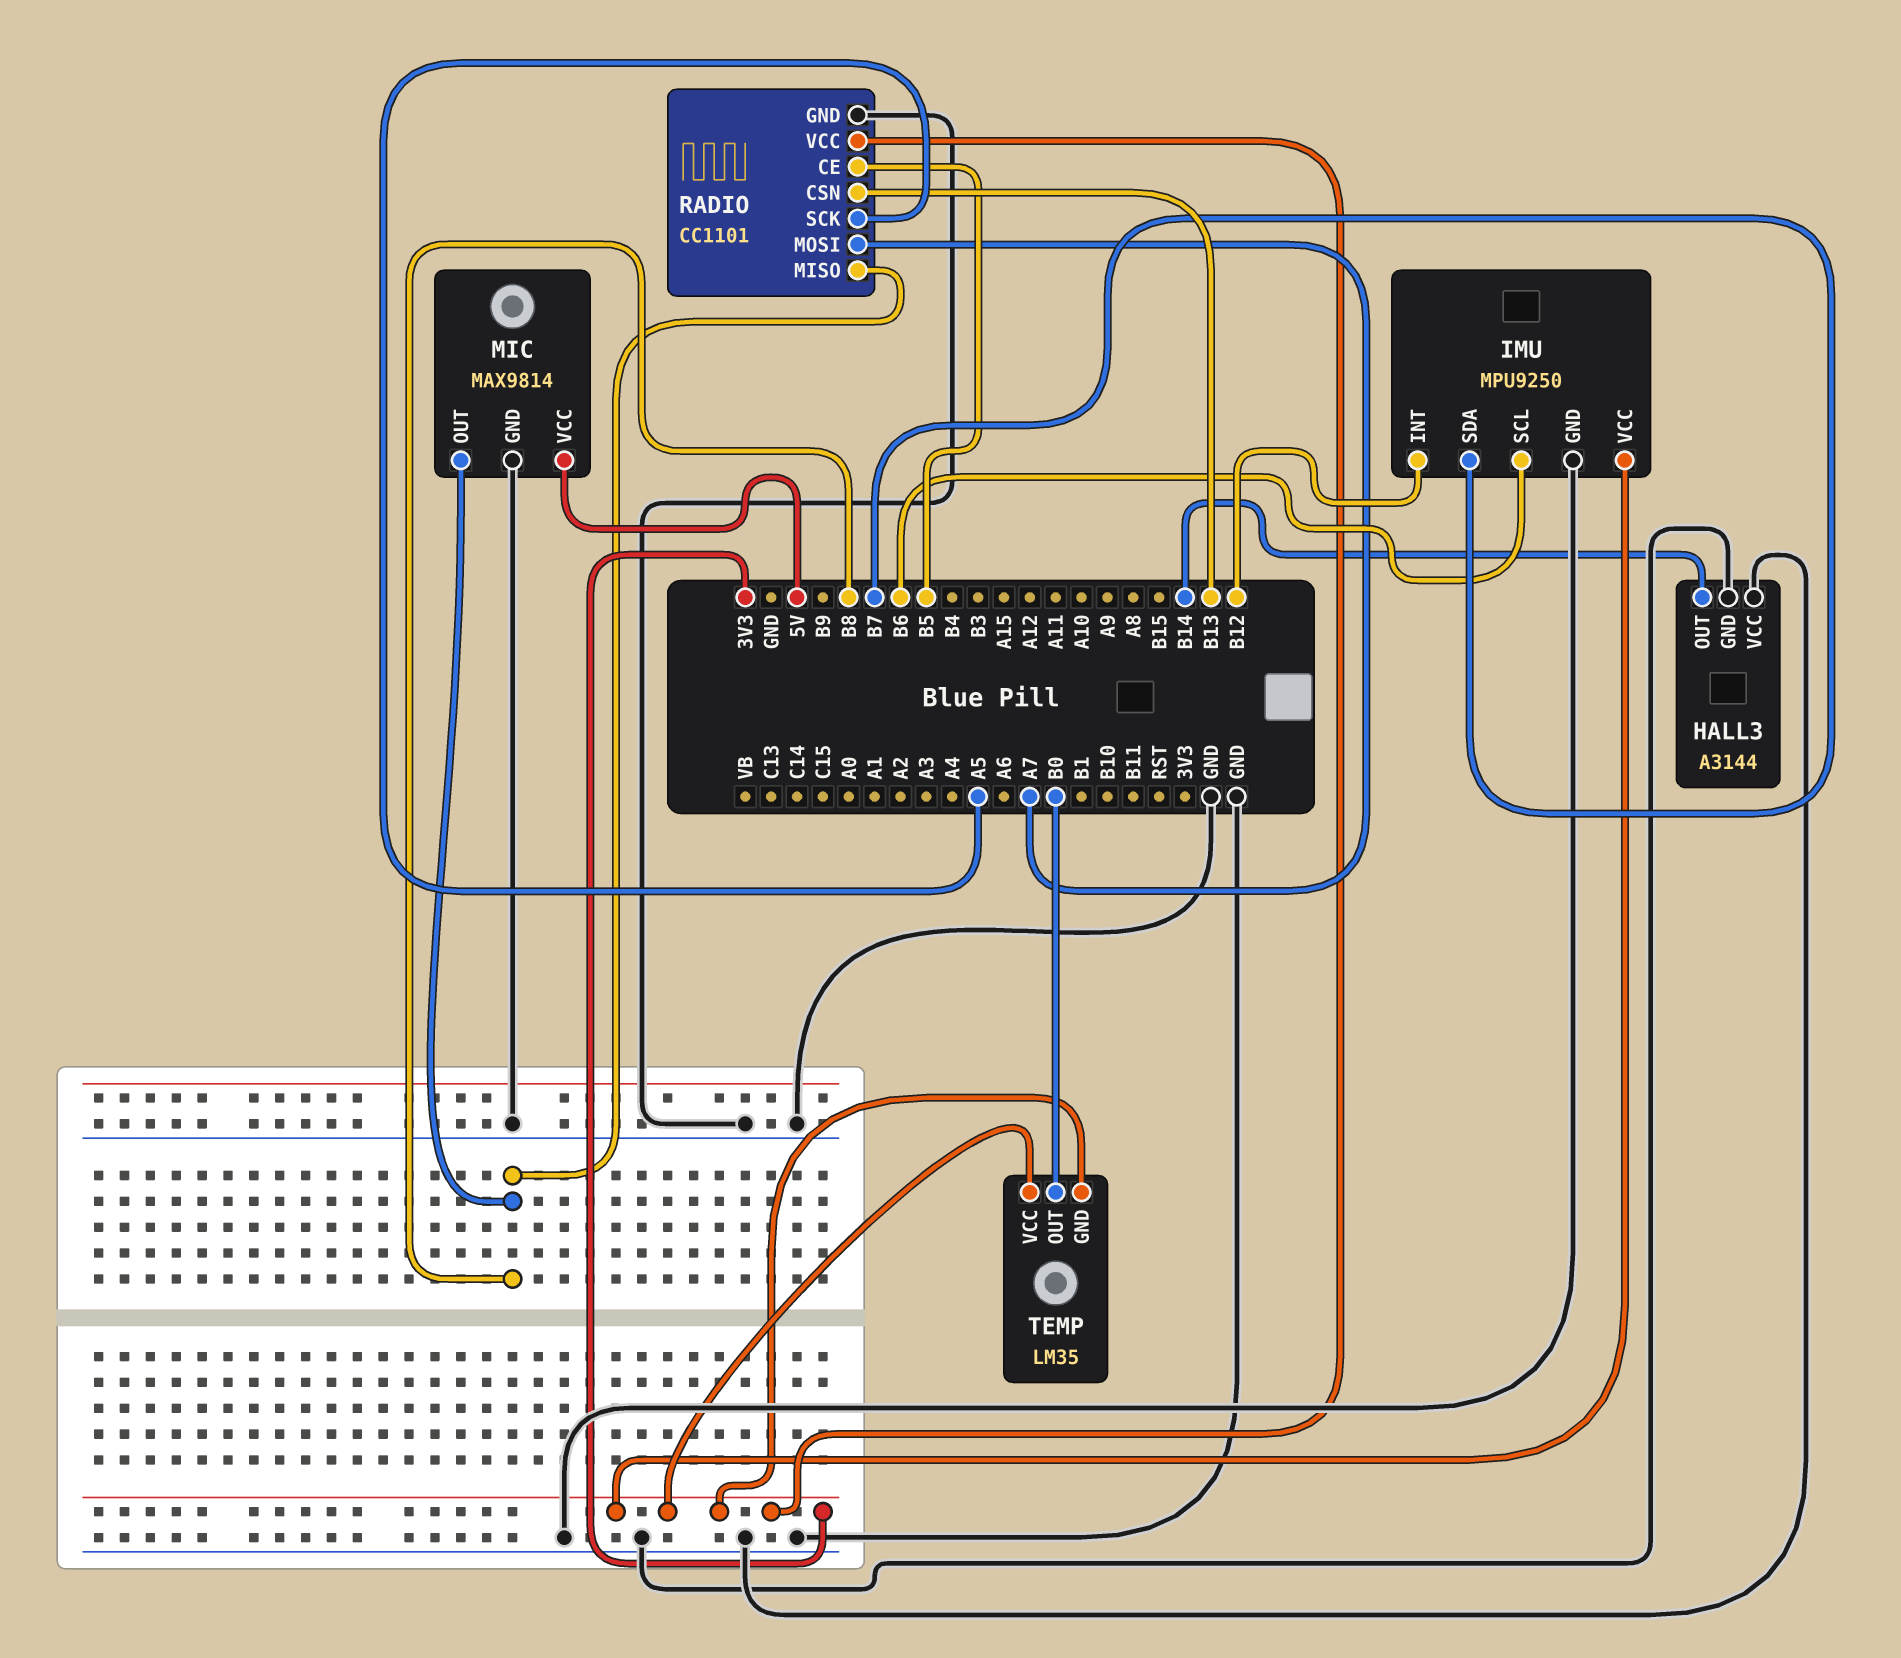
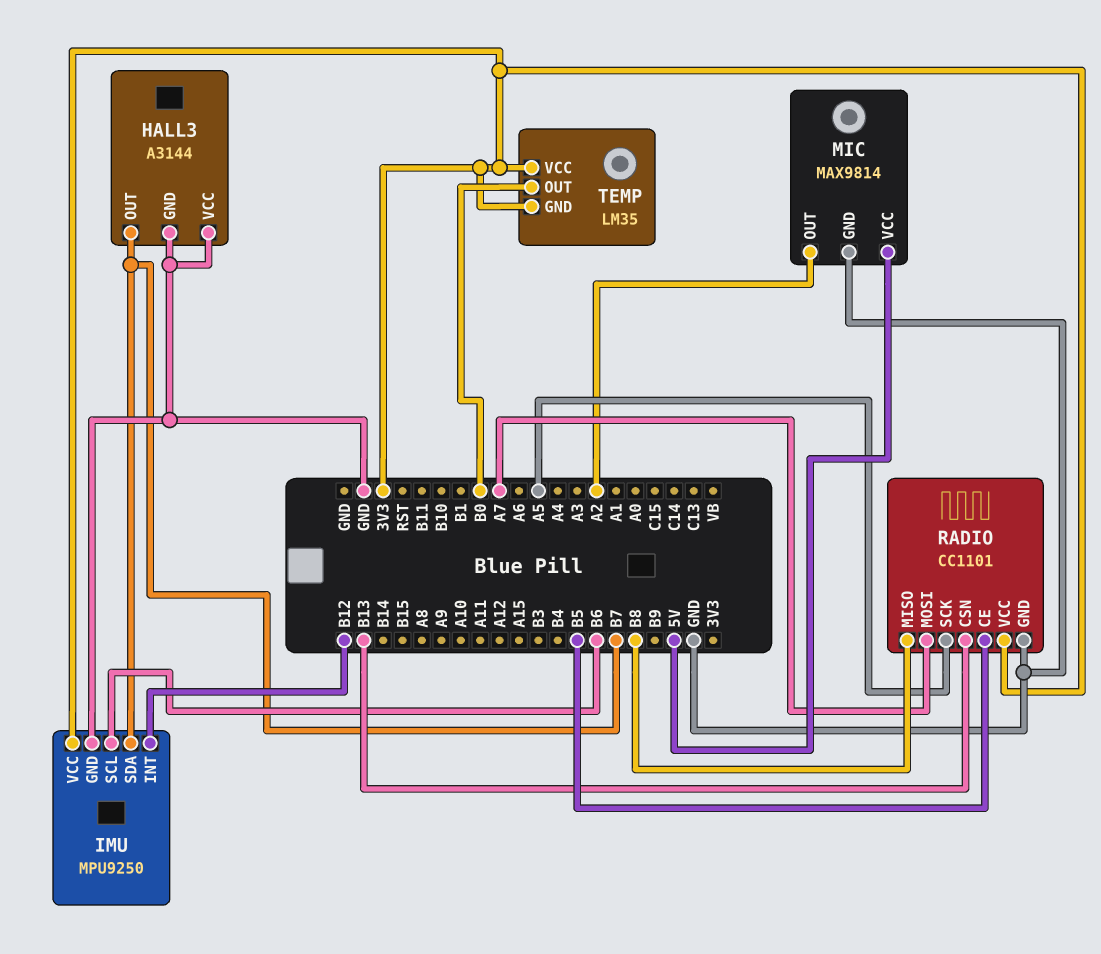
HALL3 pin OUT: B14 -> B7
MIC pin OUT: B8 -> A2

